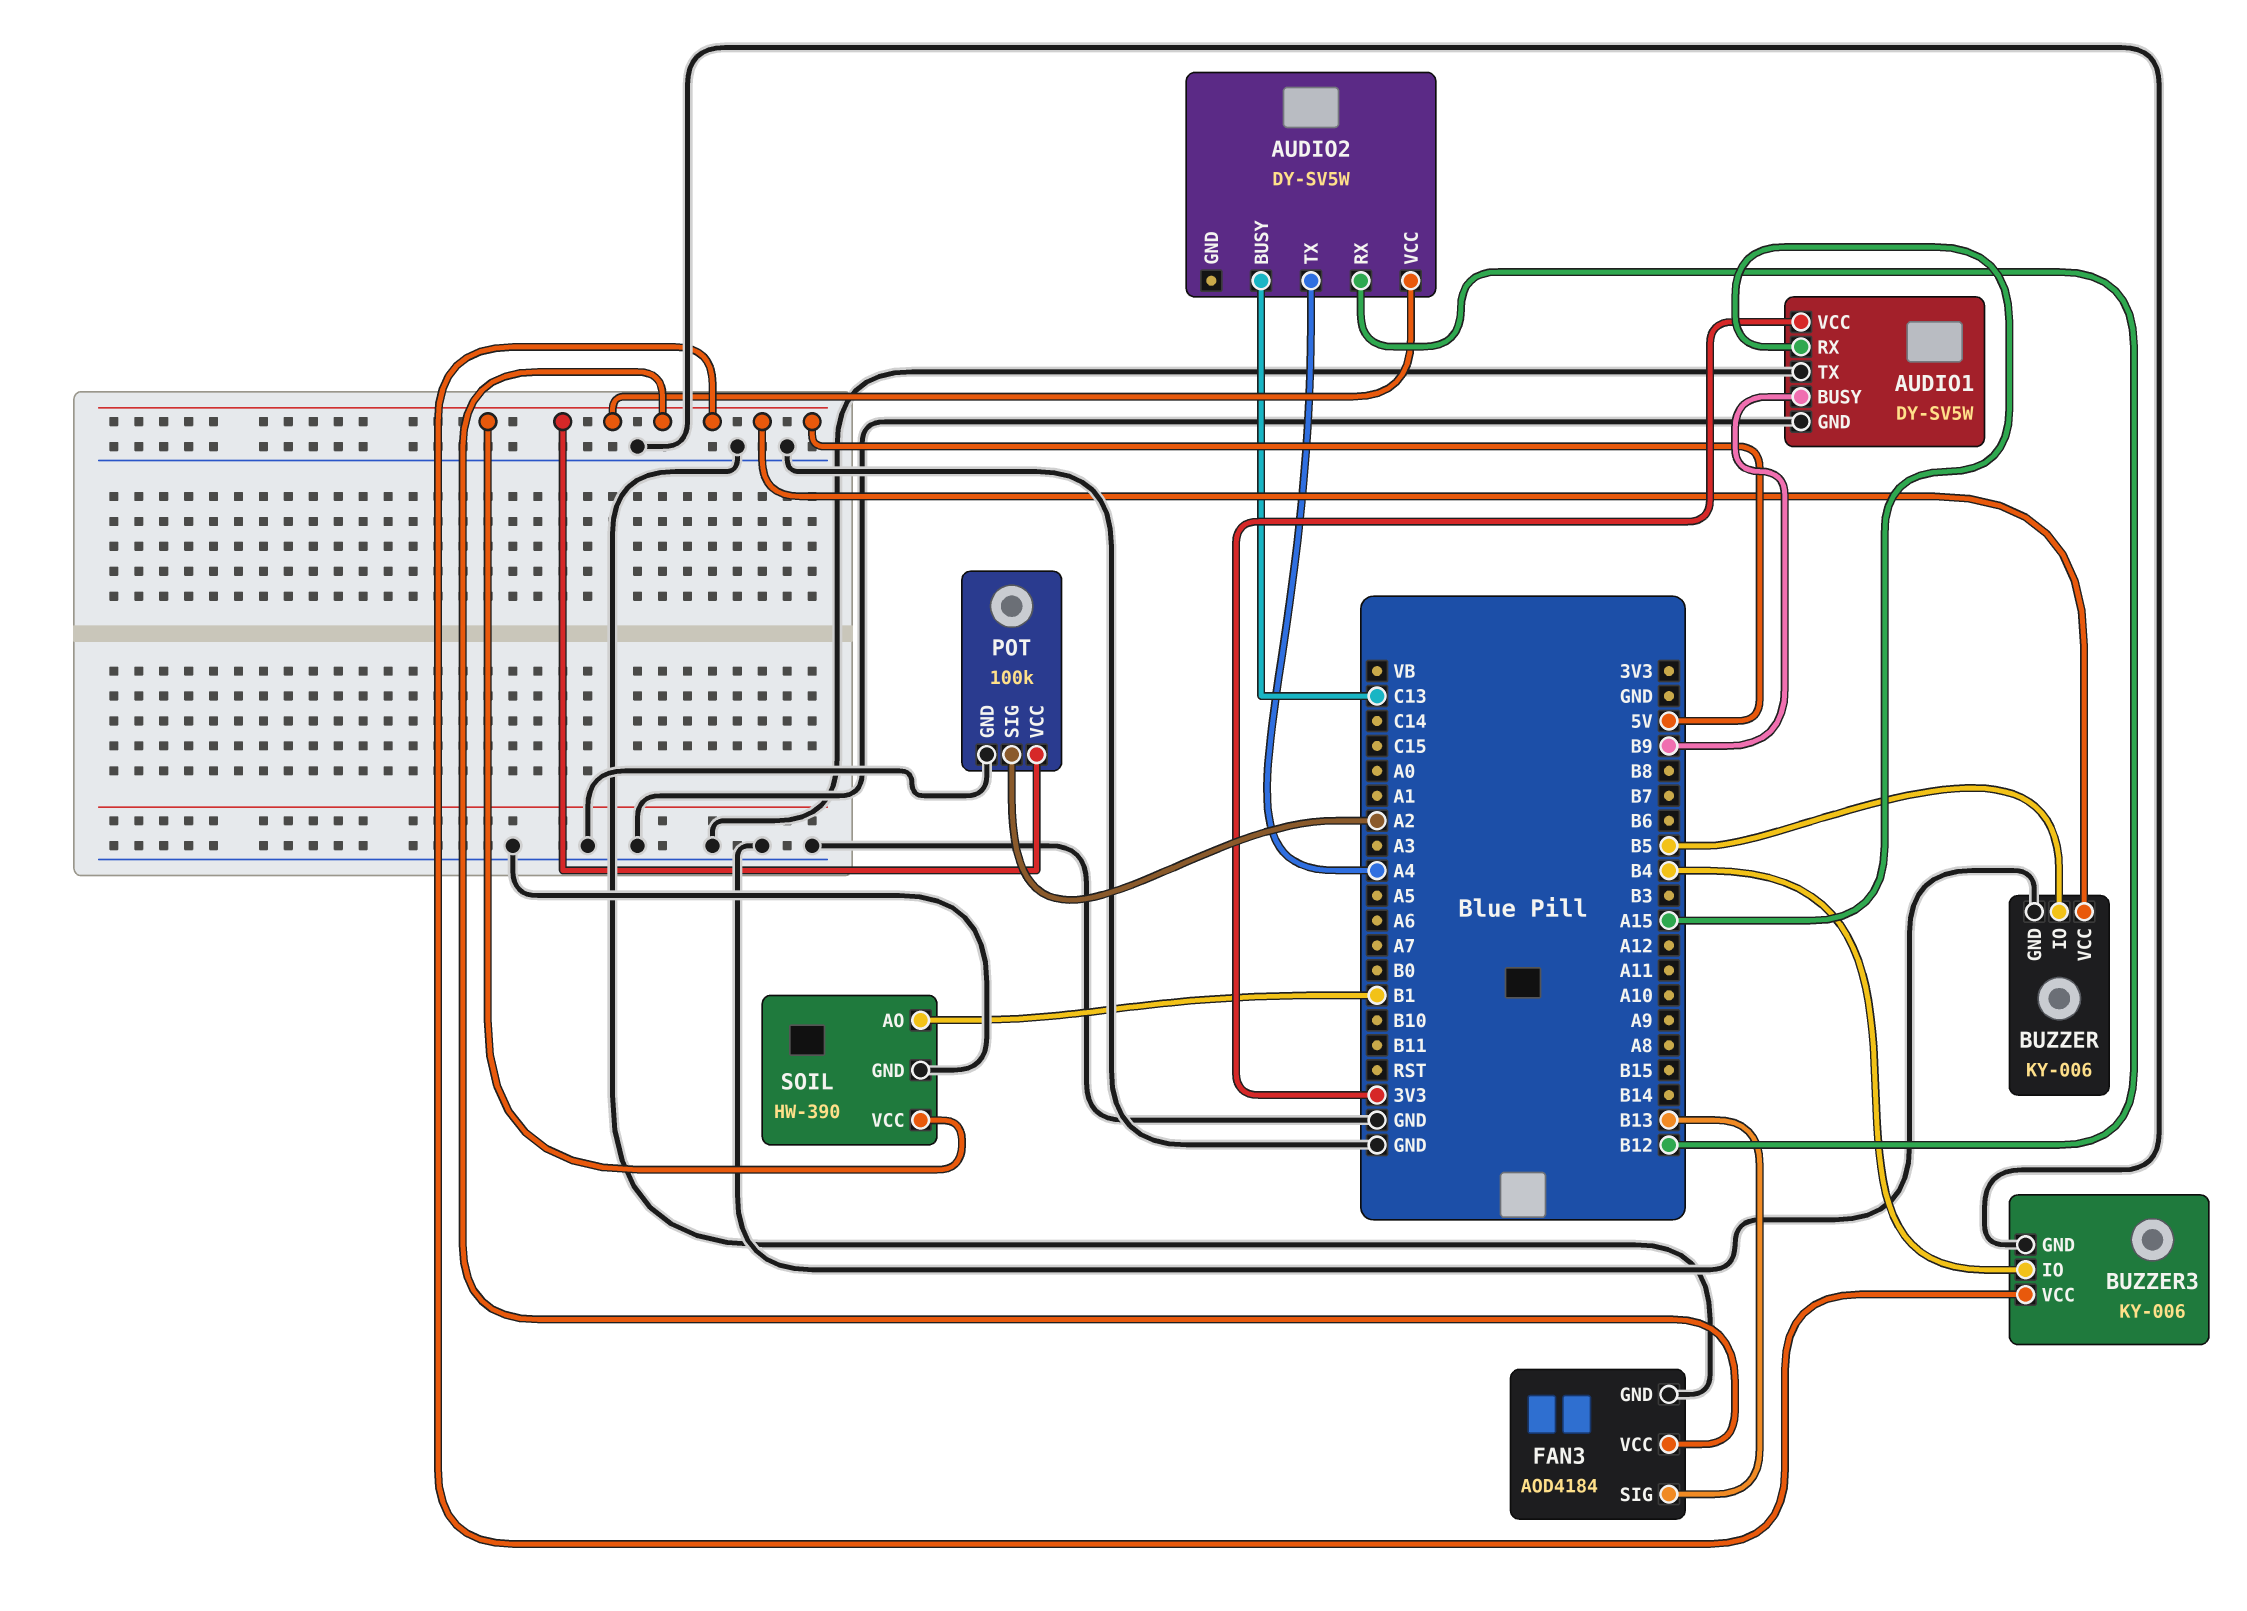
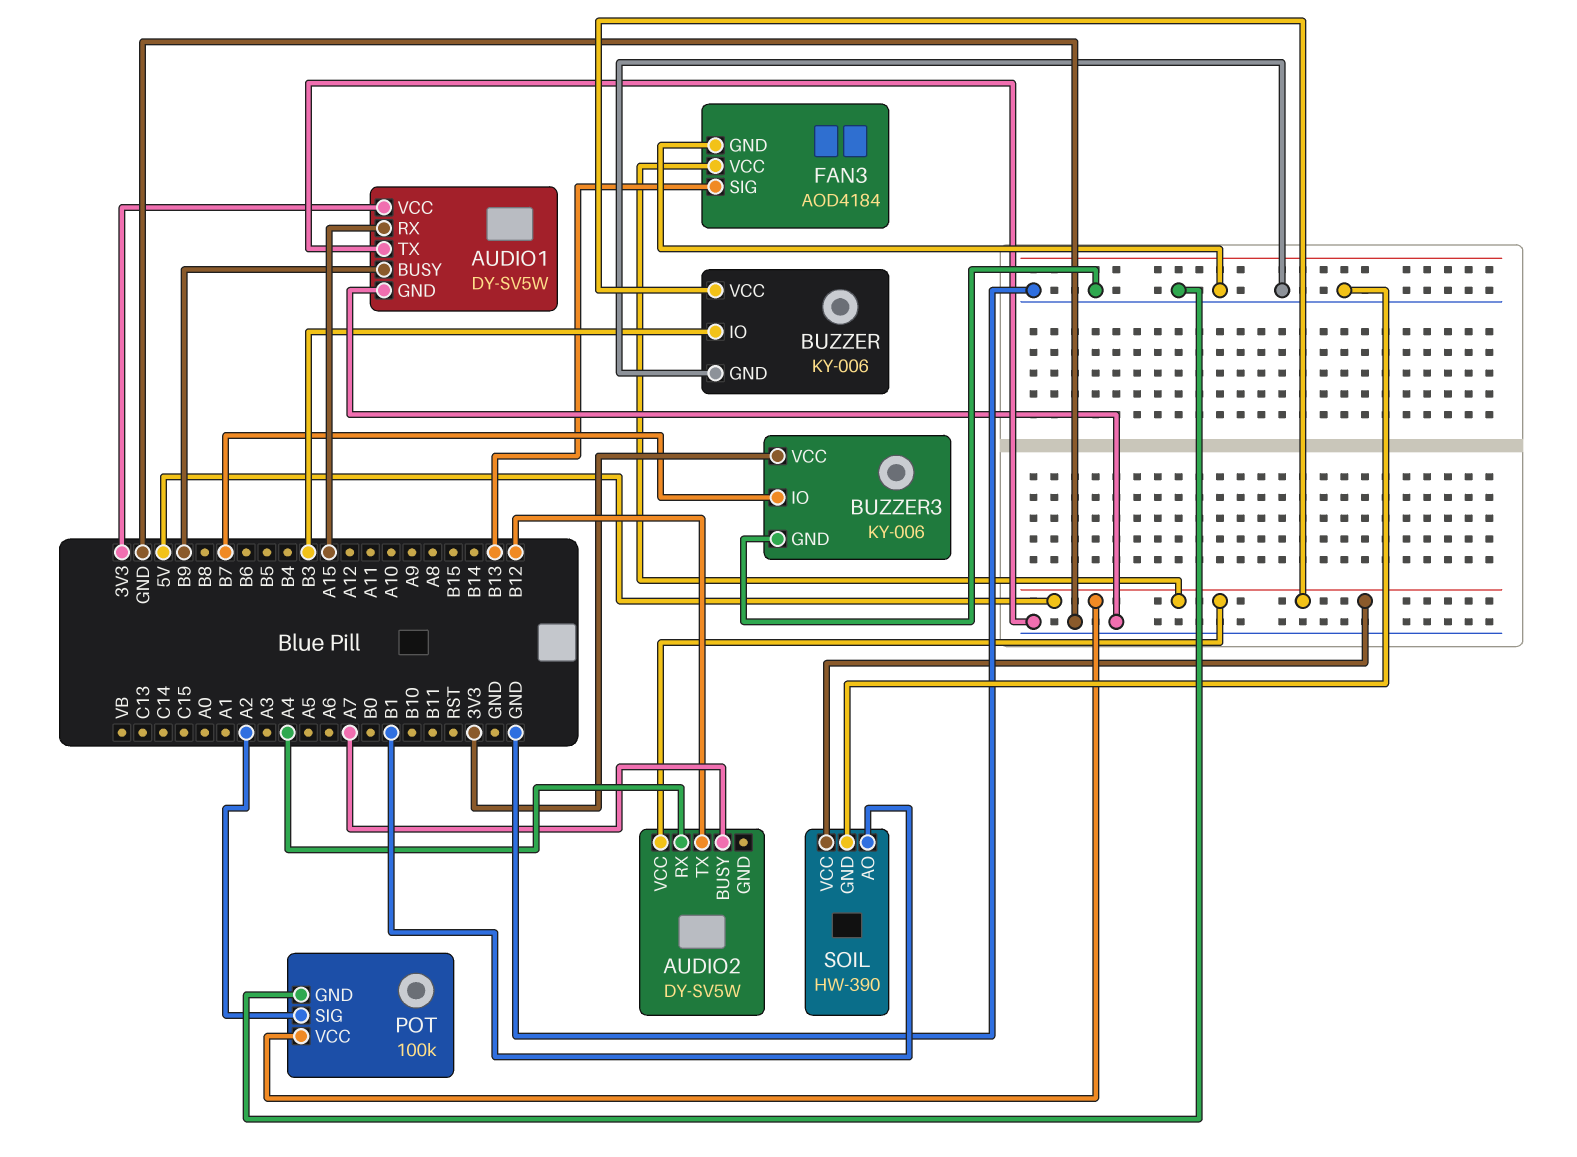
AUDIO2 pin BUSY: C13 -> A7
AUDIO2 pin RX: B12 -> A4
AUDIO2 pin TX: A4 -> B12
BUZZER pin IO: B5 -> B3
BUZZER3 pin IO: B4 -> B7
BUZZER3 pin VCC: 5V -> 3V3

